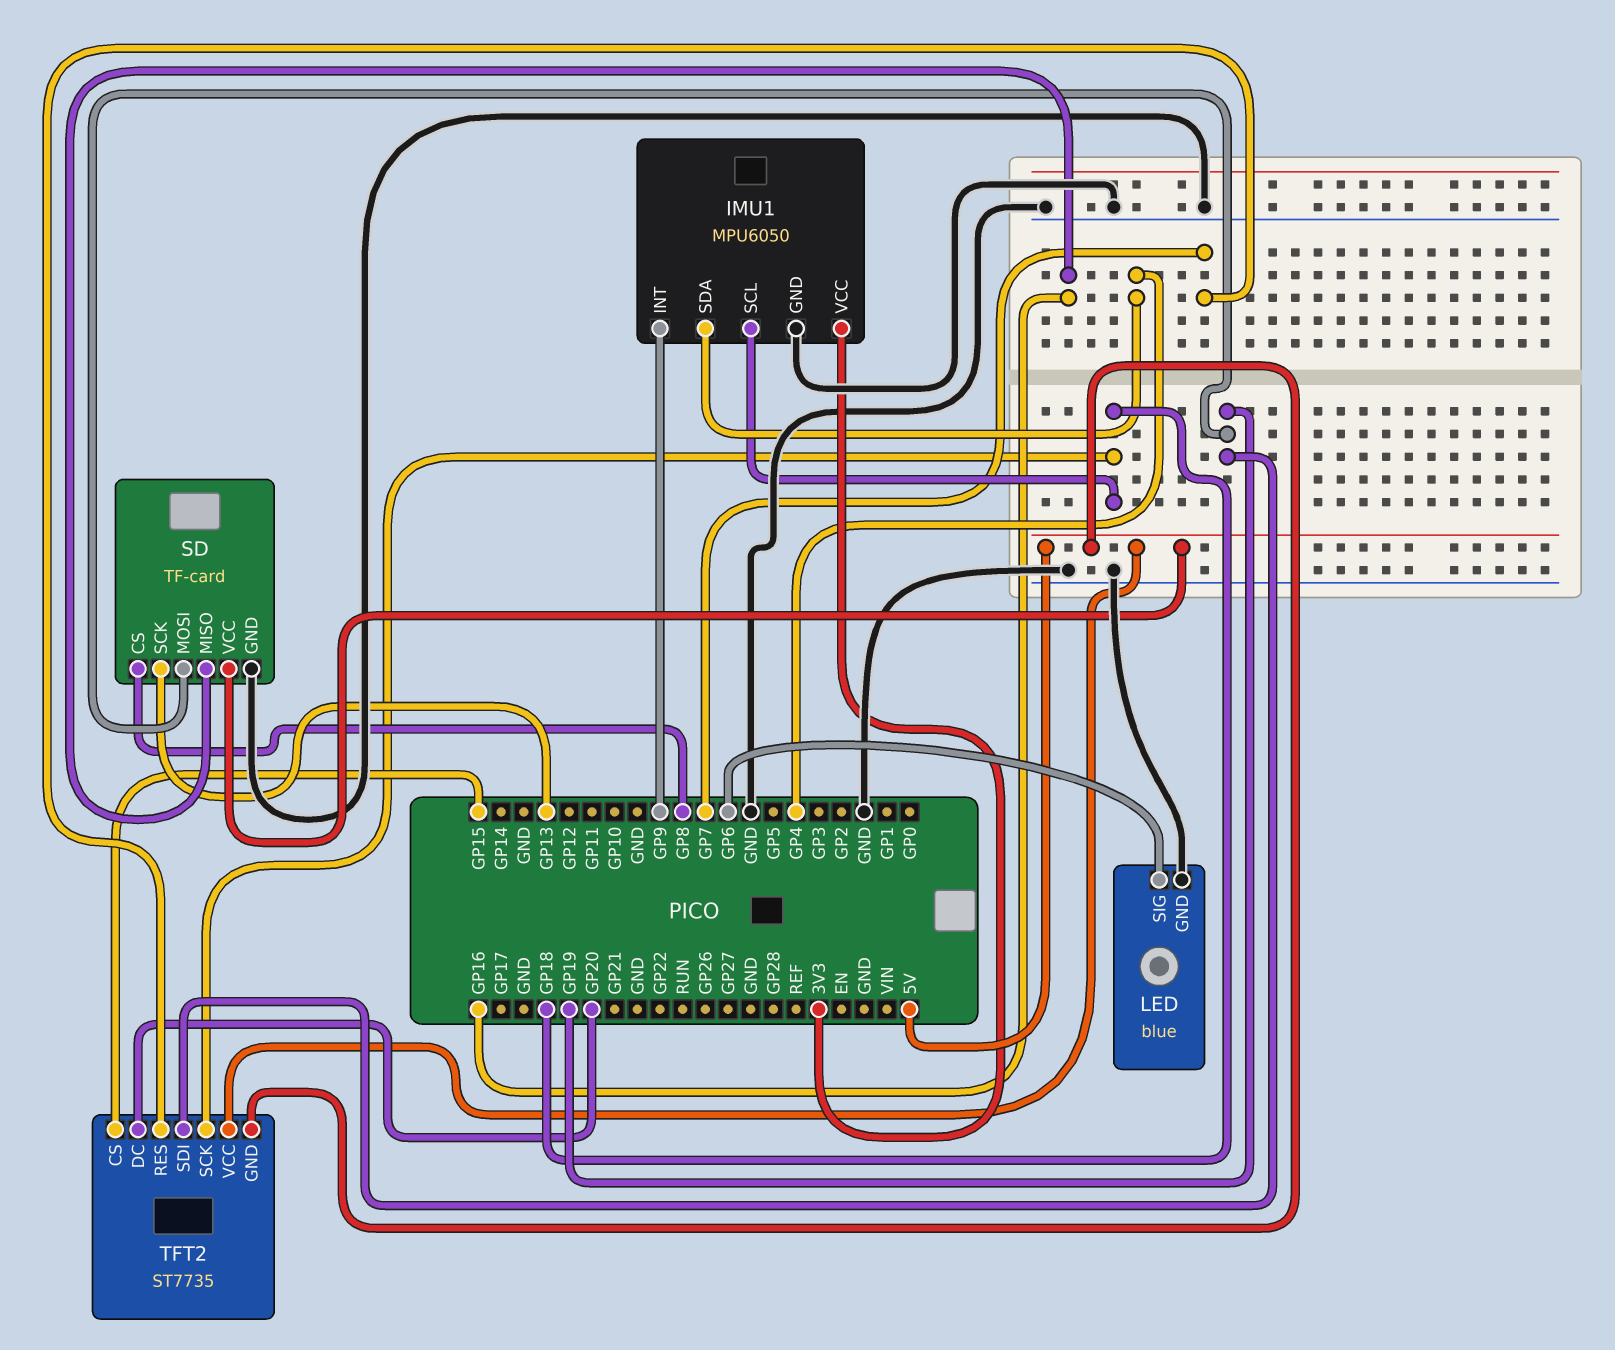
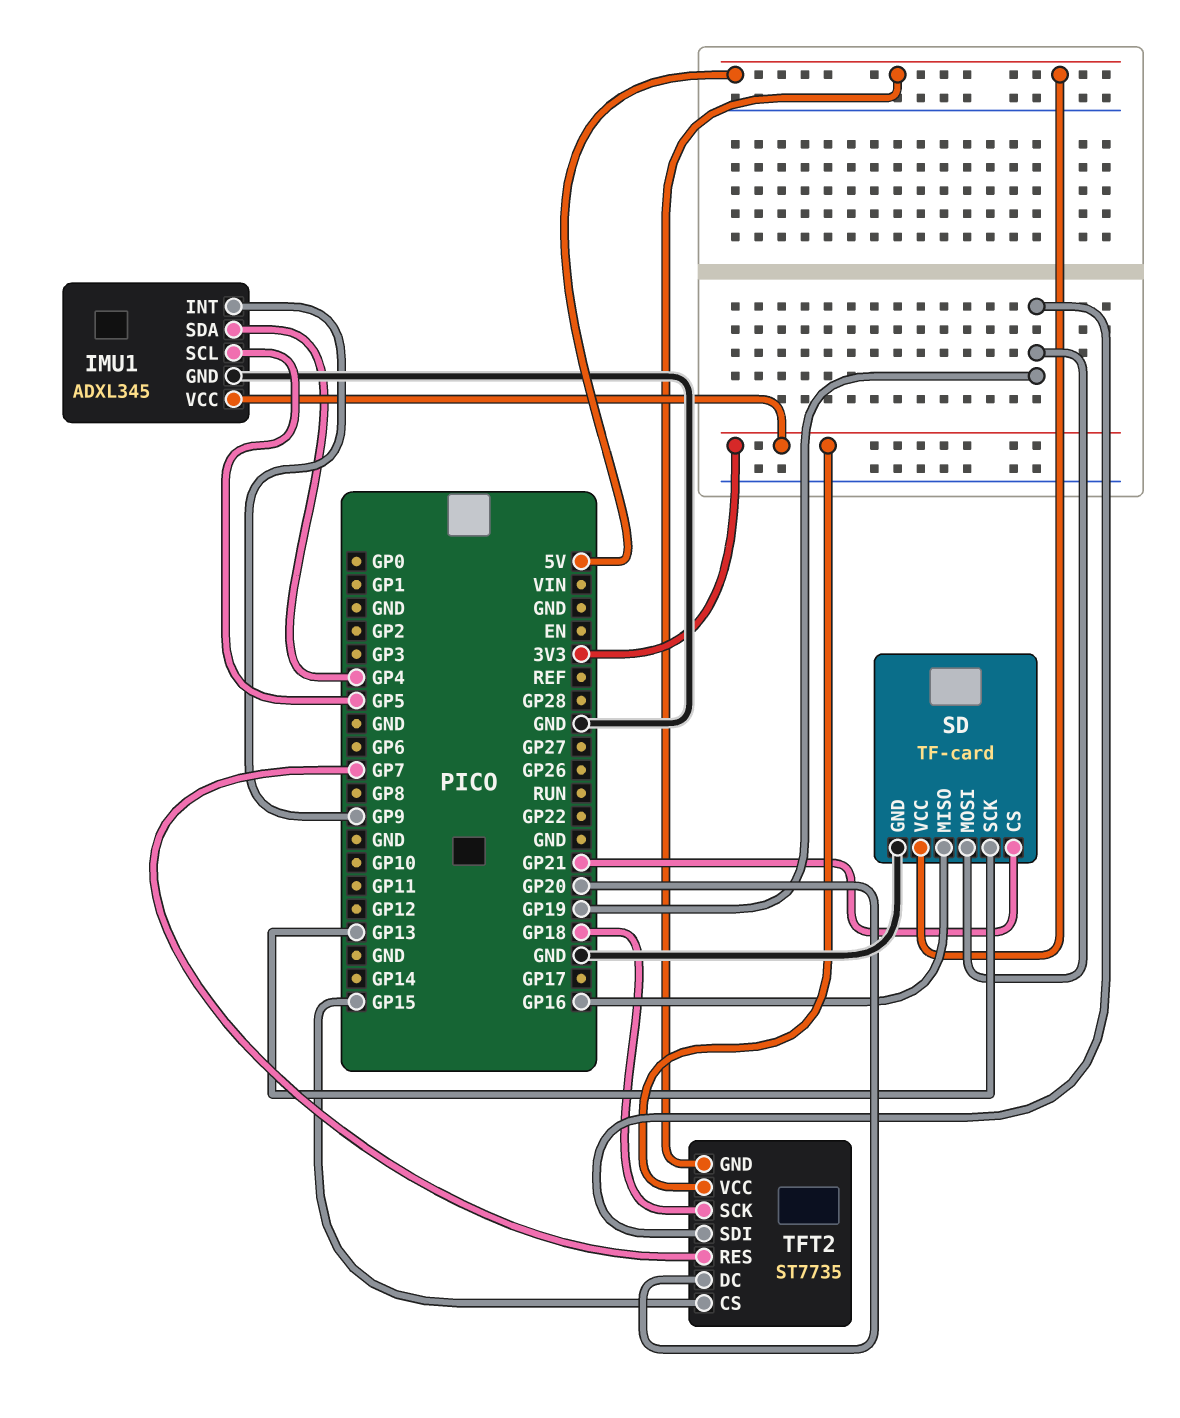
IMU1: MPU6050 -> ADXL345
IMU1 pin SCL: GP18 -> GP5
LED: blue -> none
LED pin GND: GND -> none
LED pin SIG: GP6 -> none
SD pin CS: GP8 -> GP21
TFT2 pin VCC: 5V -> 3V3

